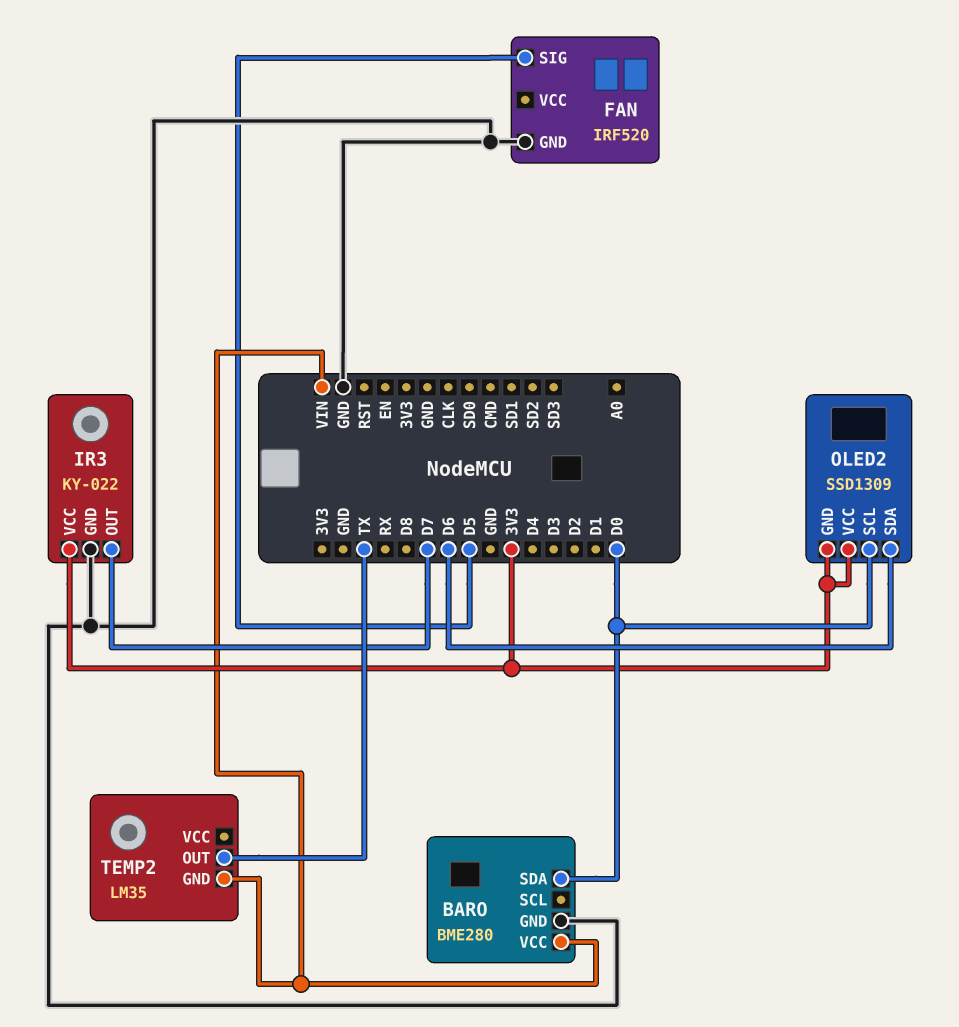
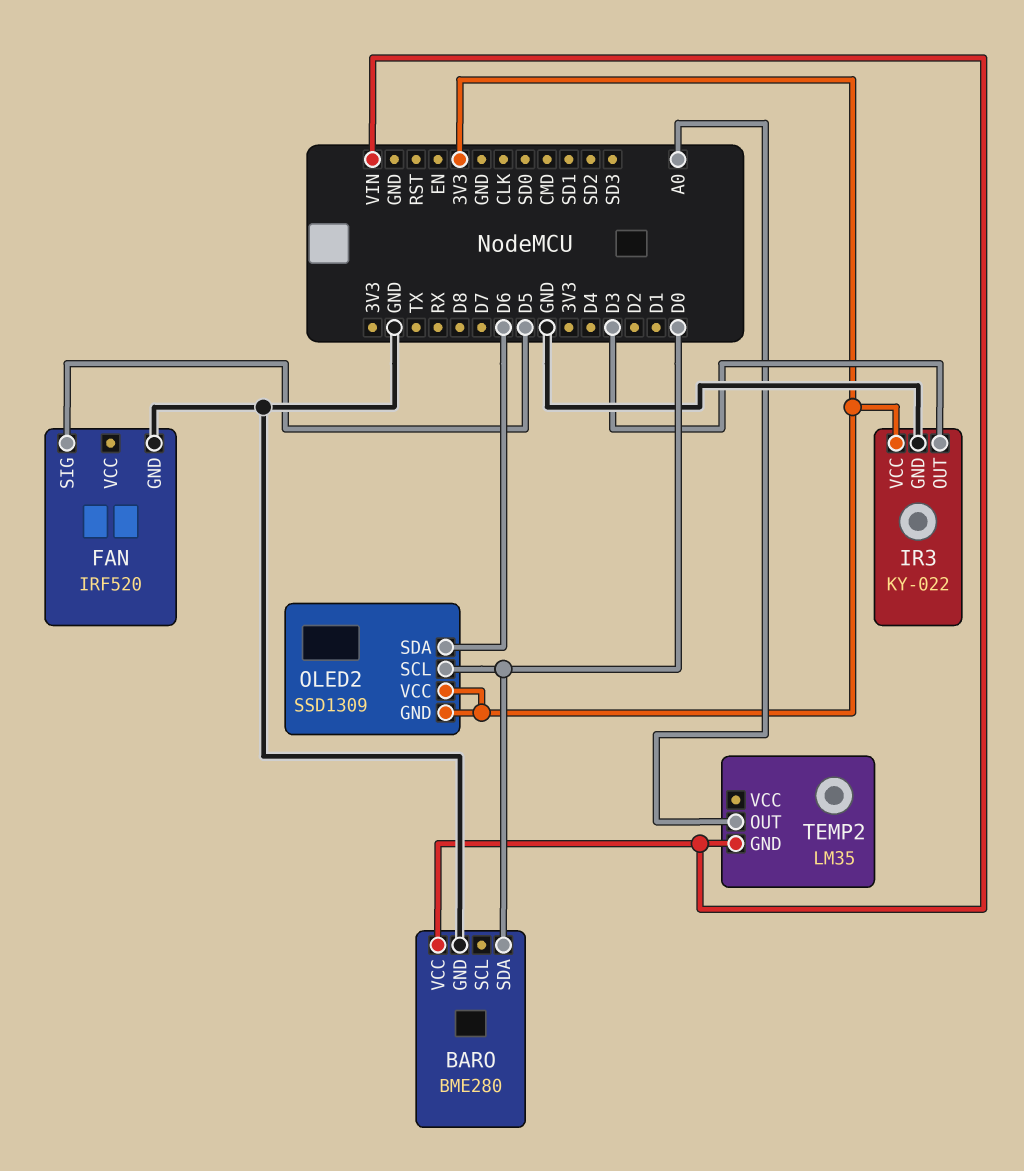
IR3 pin OUT: D7 -> D3
TEMP2 pin OUT: TX -> A0

